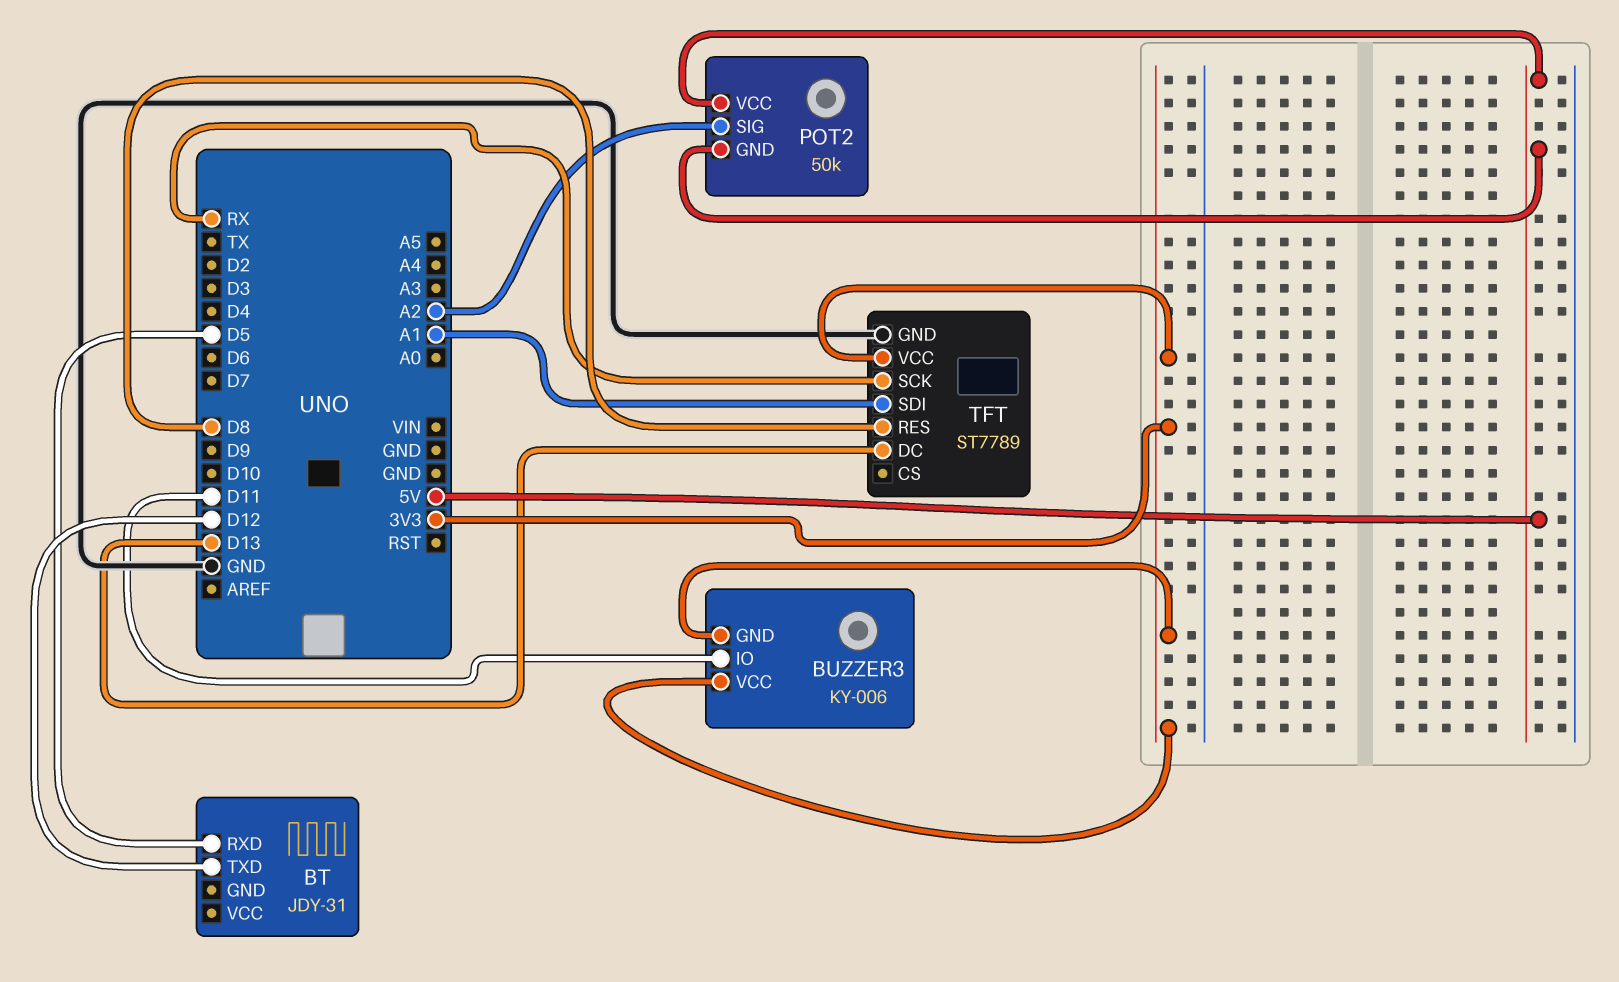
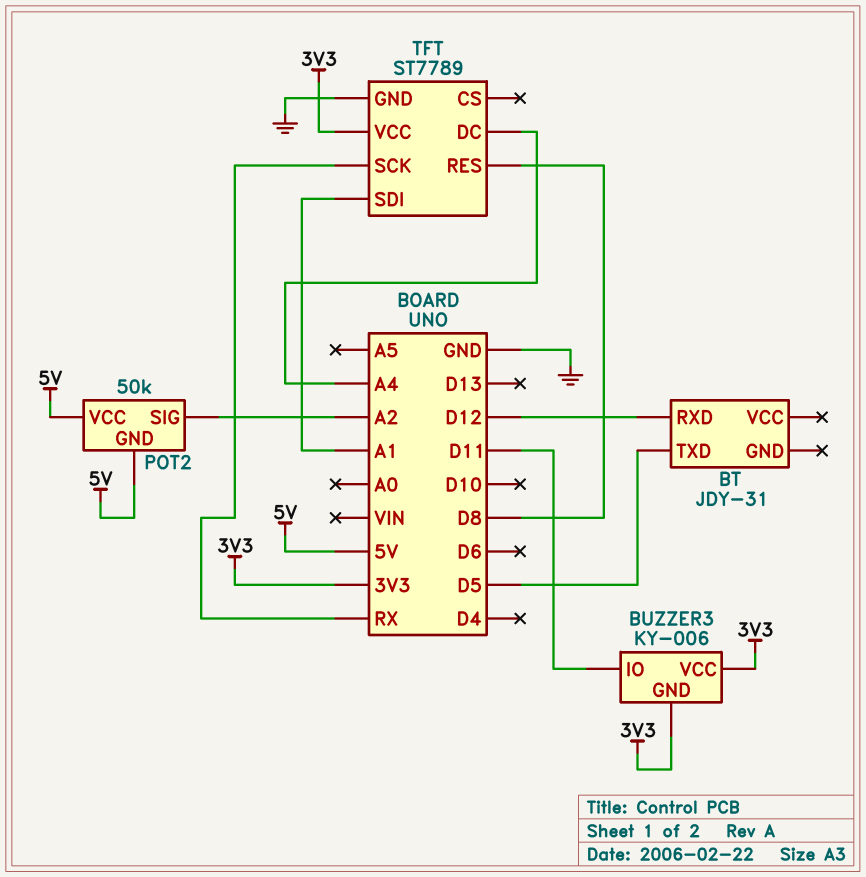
BT pin RXD: D5 -> D12
BT pin TXD: D12 -> D5
TFT pin DC: D13 -> A4

